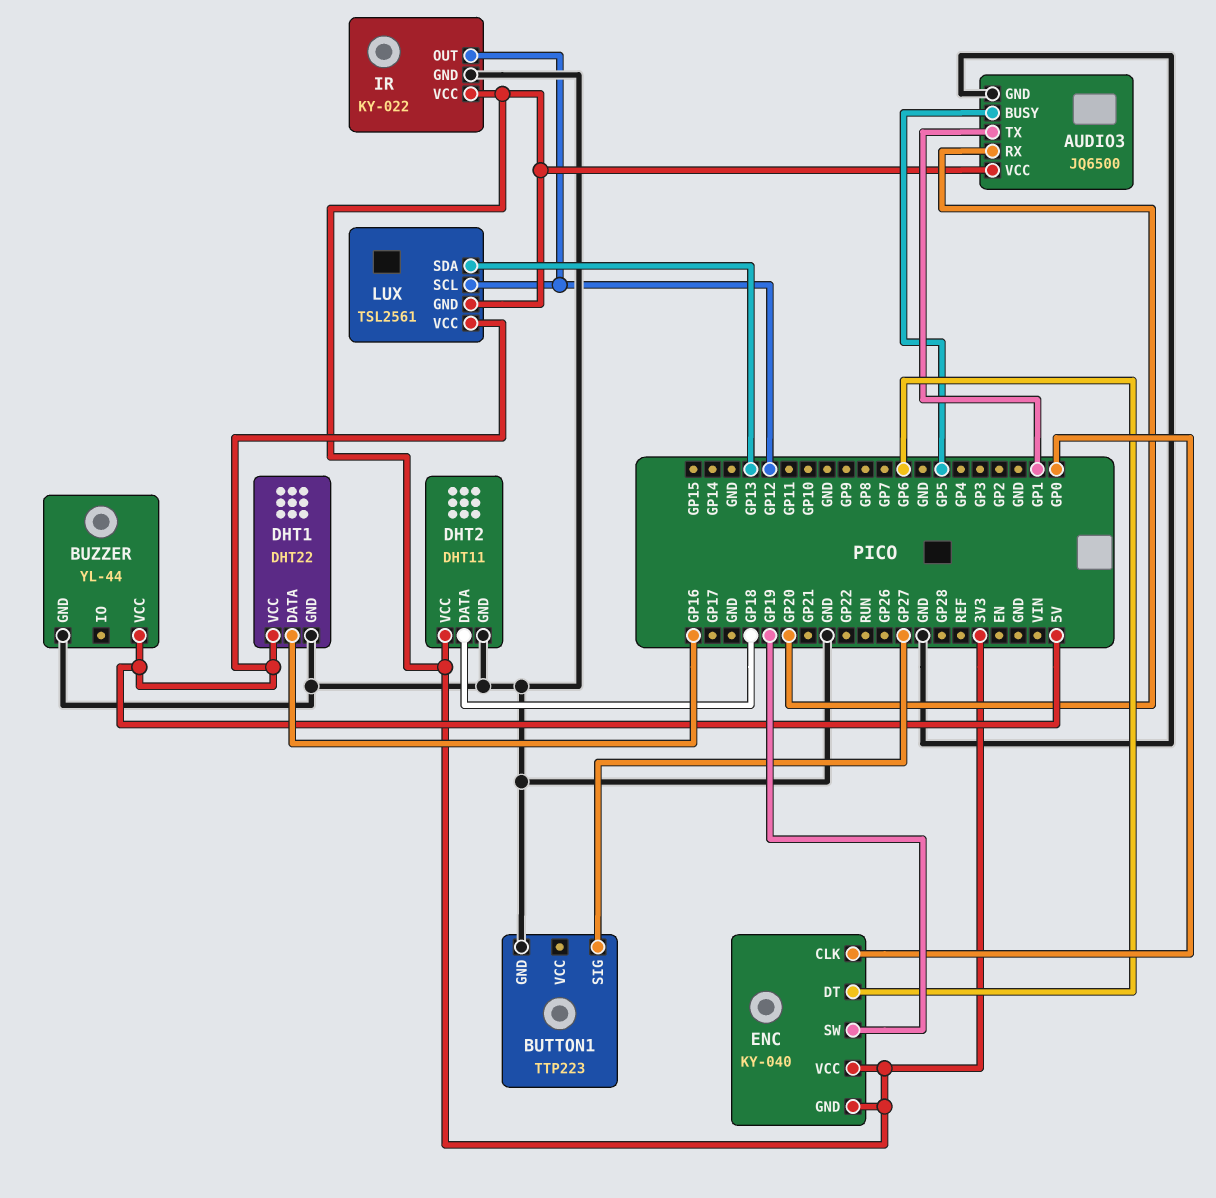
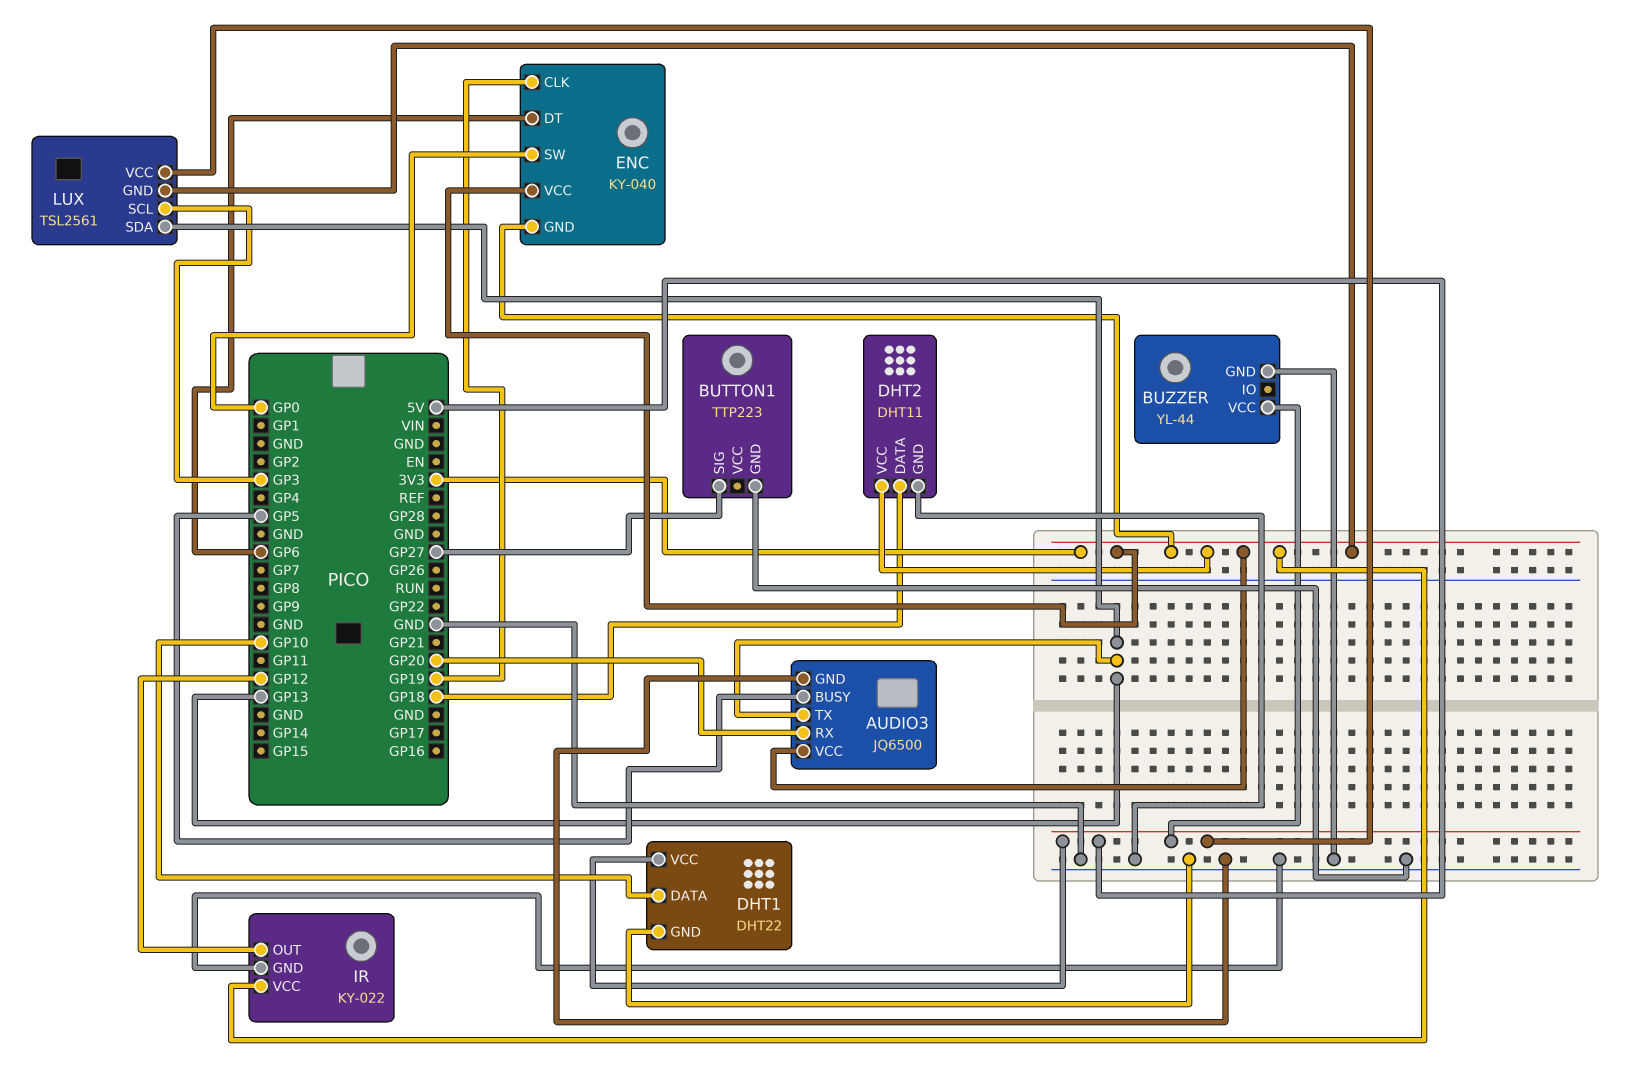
AUDIO3 pin TX: GP1 -> GP13
DHT1 pin DATA: GP16 -> GP10
ENC pin CLK: GP0 -> GP19
ENC pin SW: GP19 -> GP0
LUX pin SCL: GP12 -> GP3

